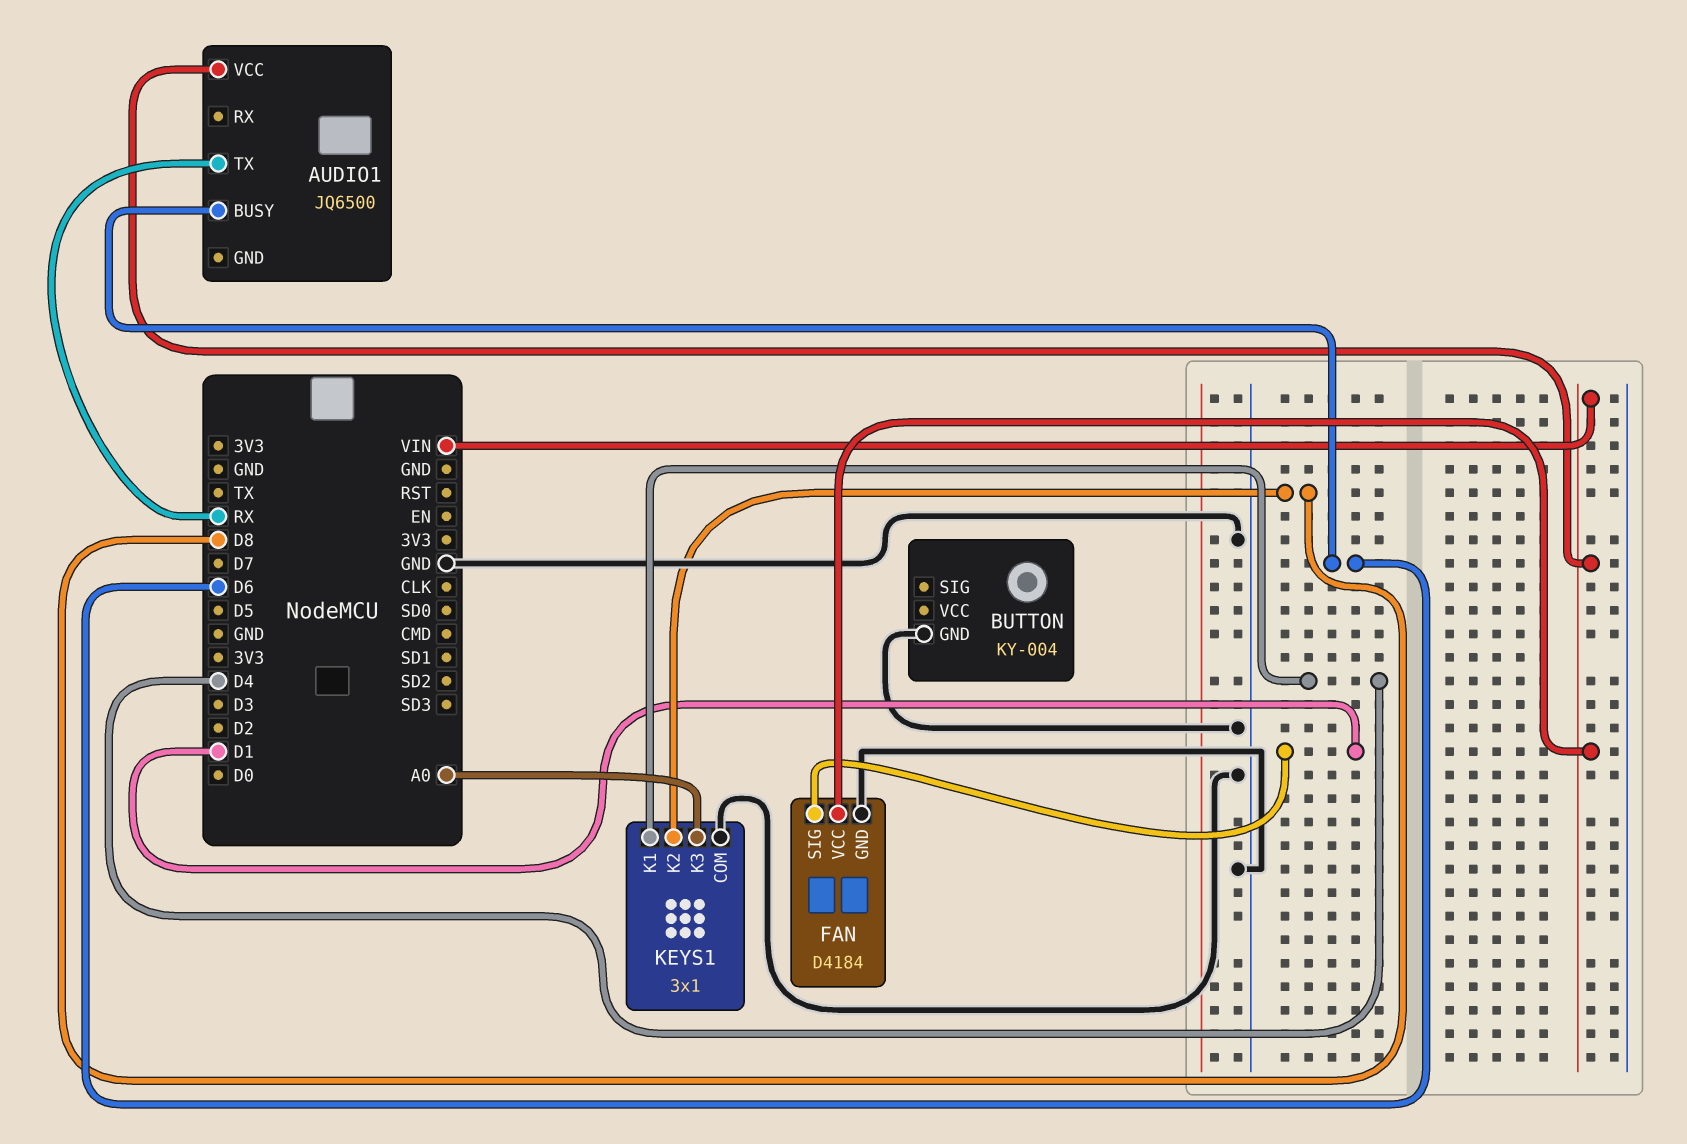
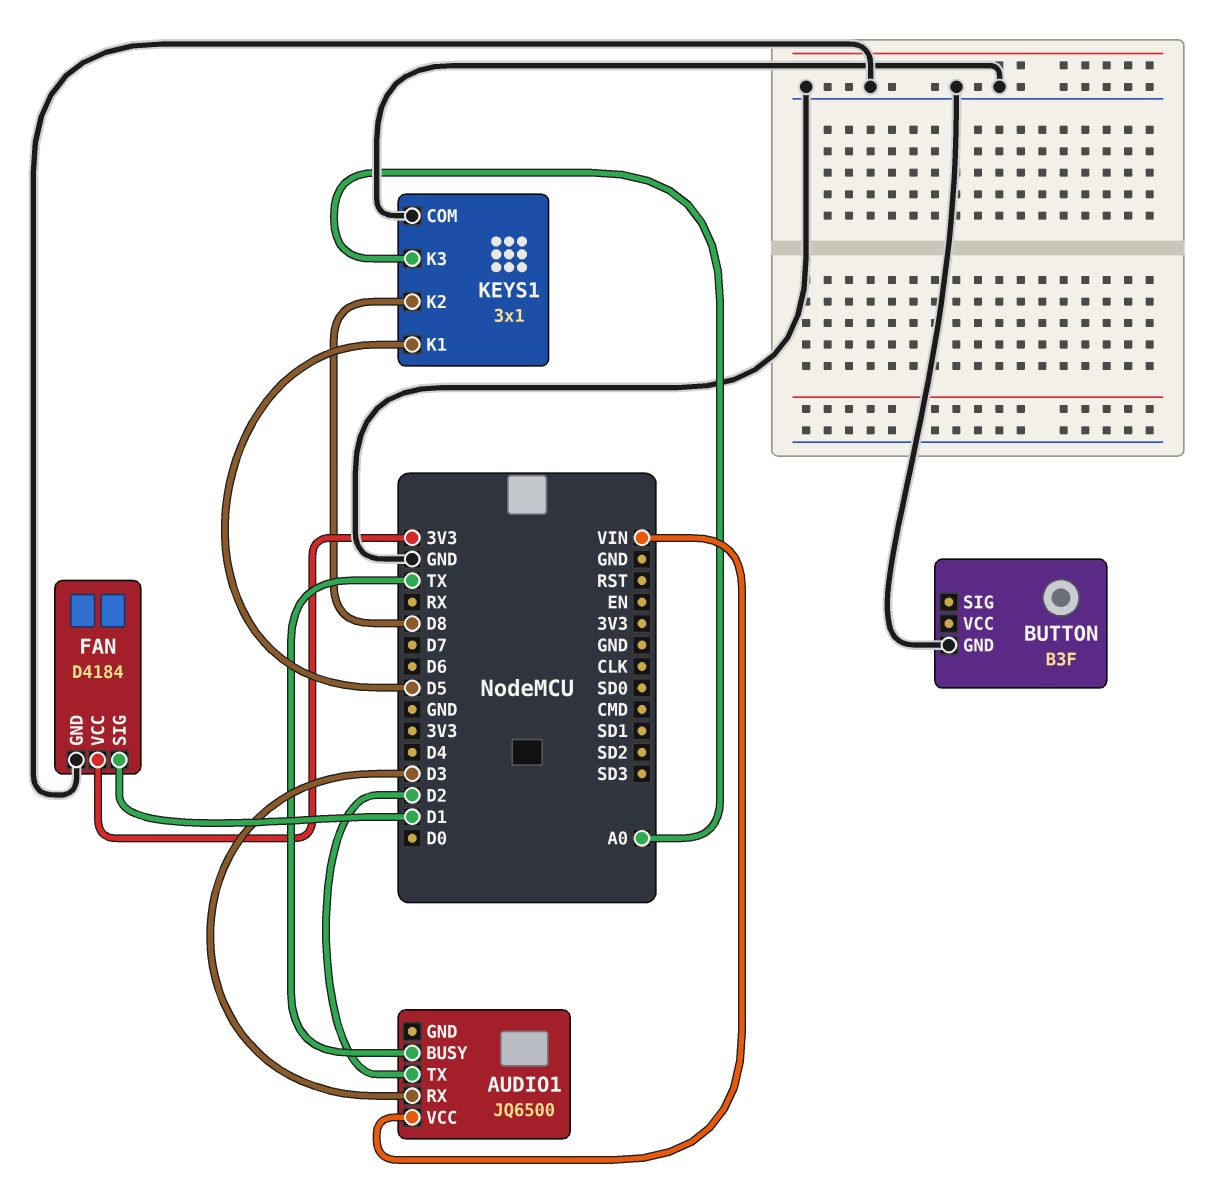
AUDIO1 pin BUSY: D6 -> TX
AUDIO1 pin RX: none -> D3
AUDIO1 pin TX: RX -> D2
BUTTON: KY-004 -> B3F
FAN pin VCC: VIN -> 3V3
KEYS1 pin K1: D4 -> D5

